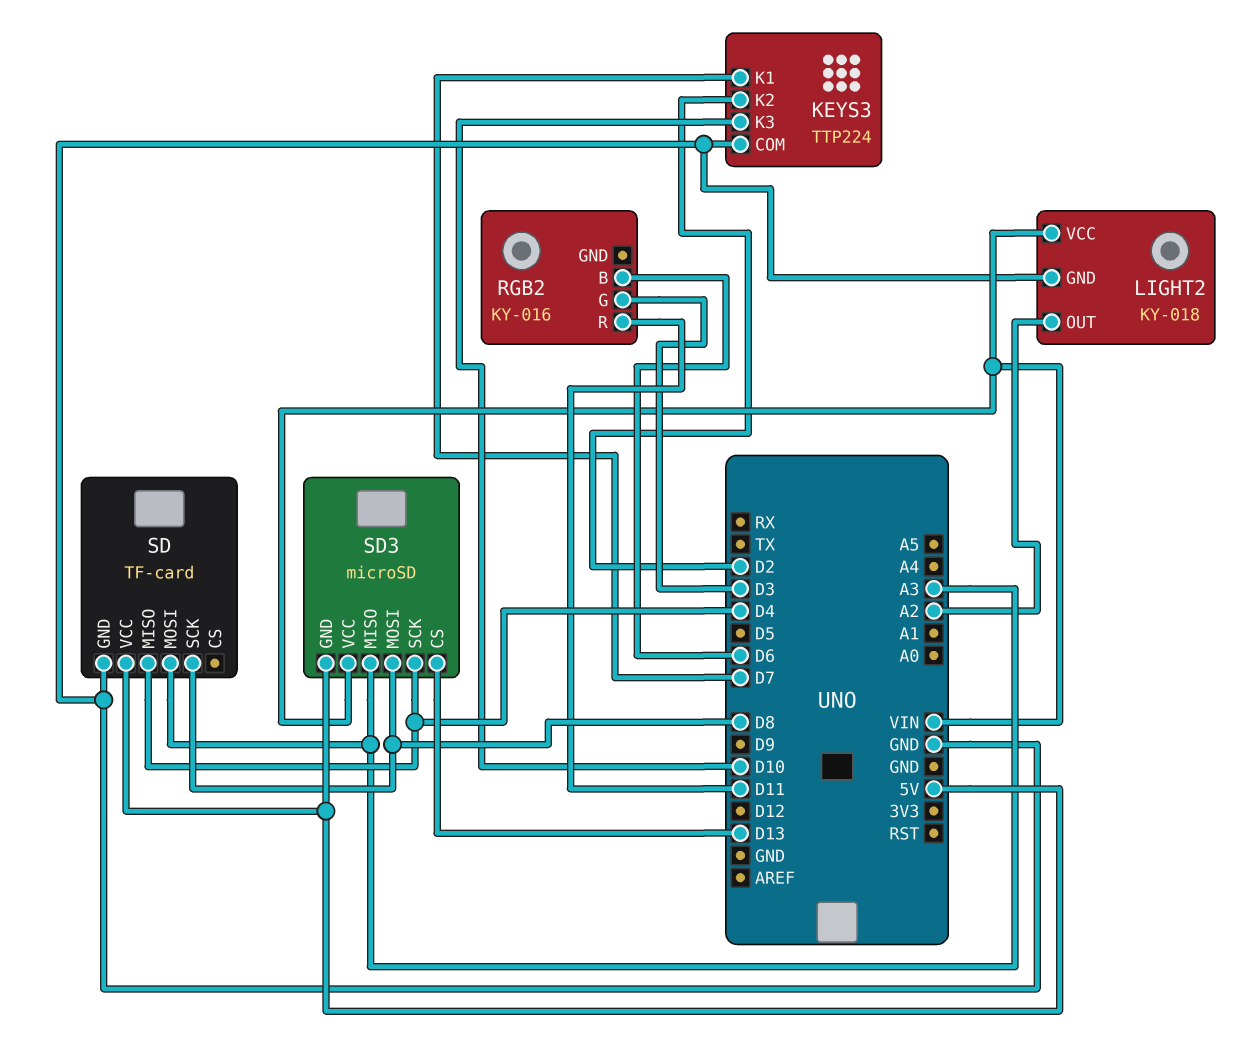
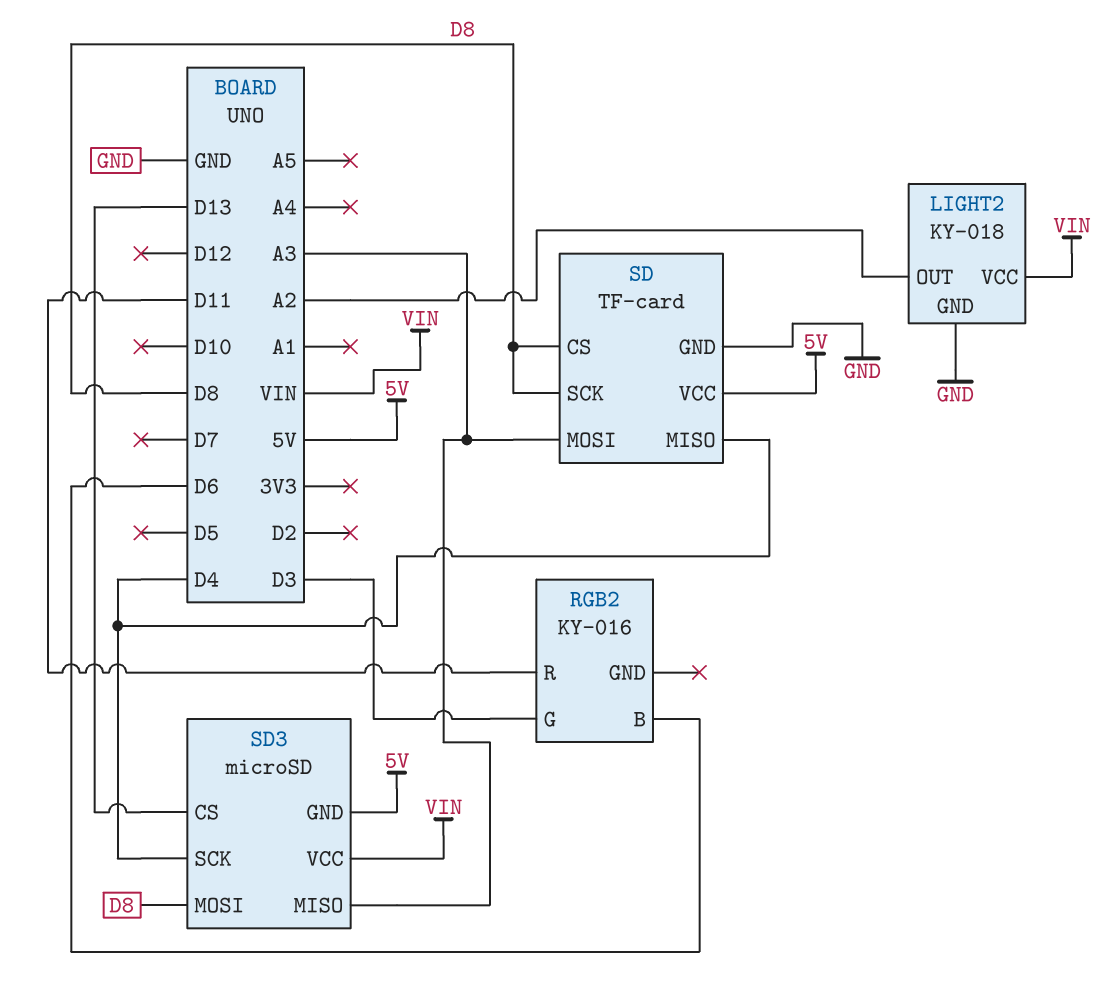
KEYS3: TTP224 -> none
KEYS3 pin COM: GND -> none
KEYS3 pin K1: D7 -> none
KEYS3 pin K2: D2 -> none
KEYS3 pin K3: D10 -> none
SD pin CS: none -> D8

